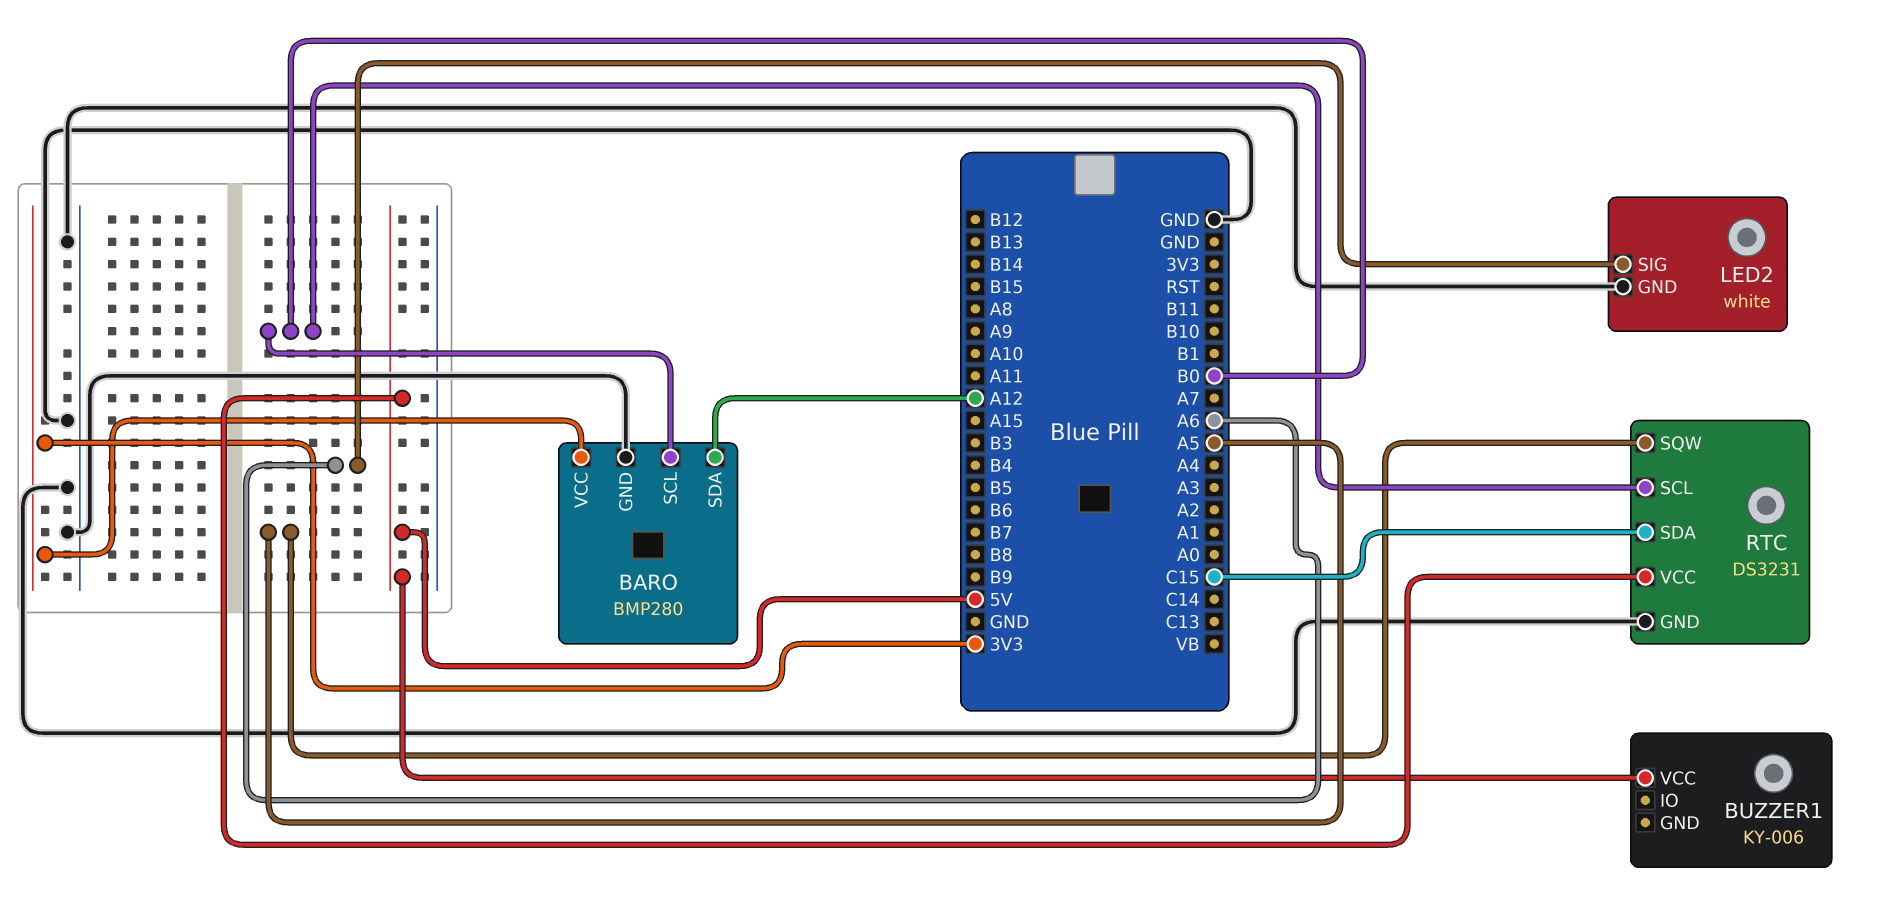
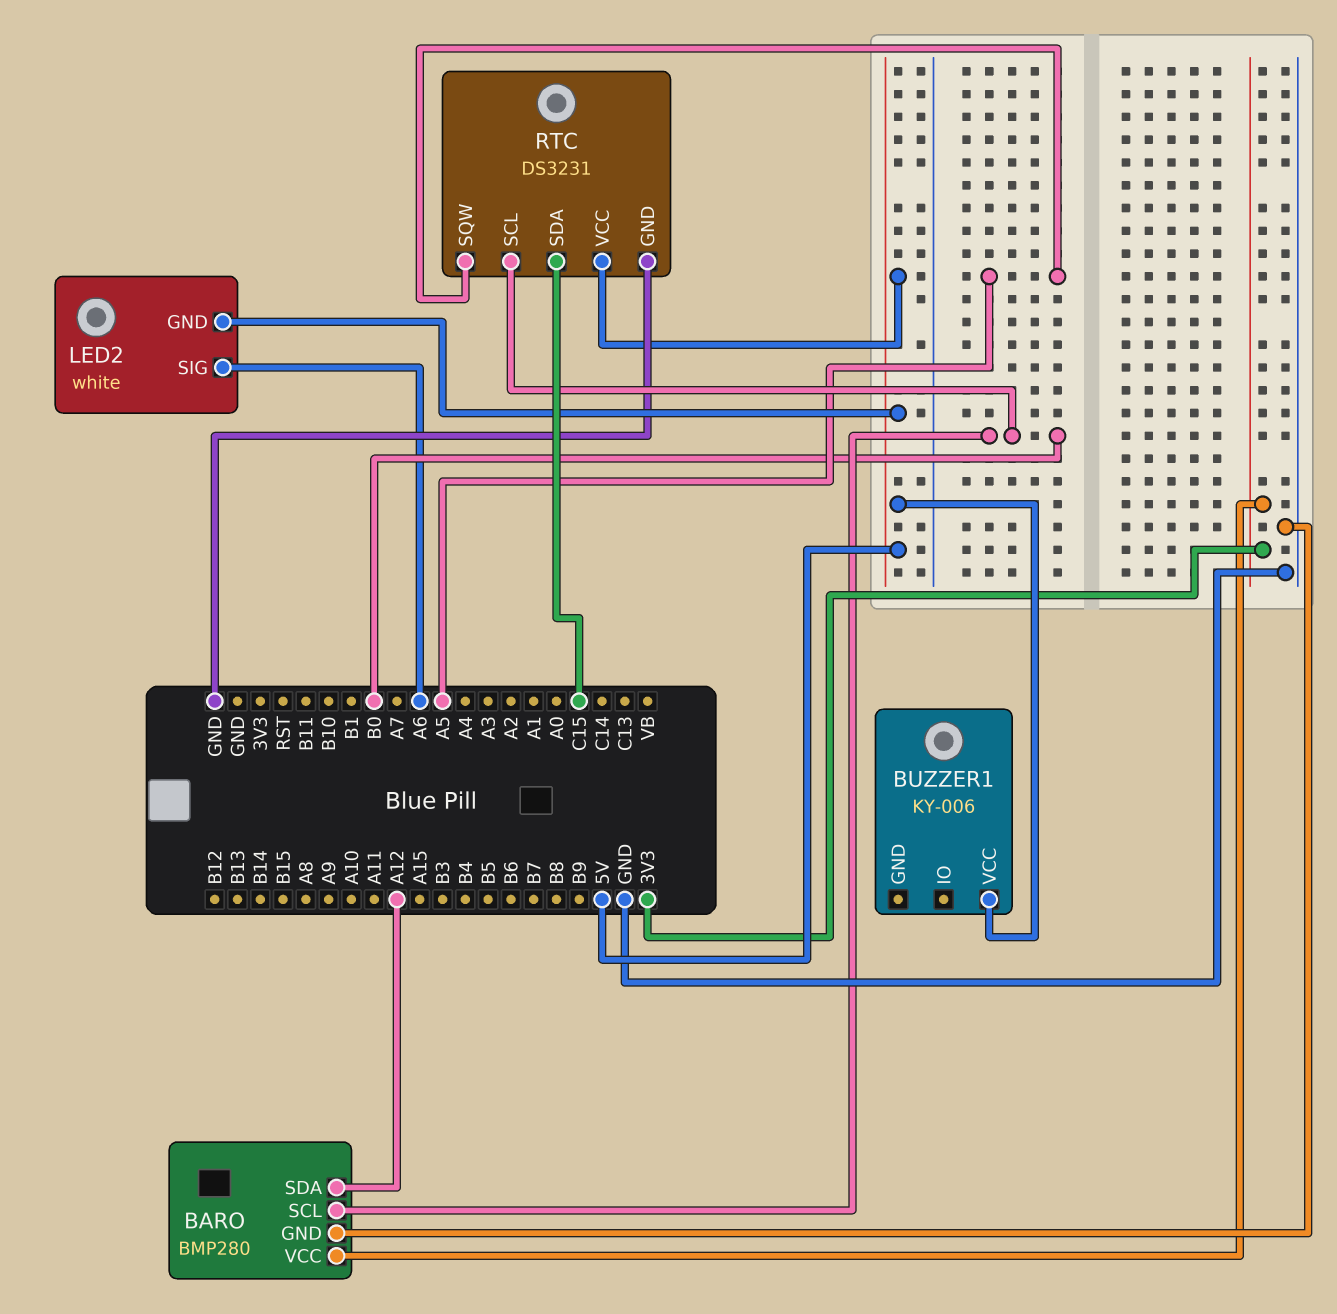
LED2 pin GND: GND -> 5V

